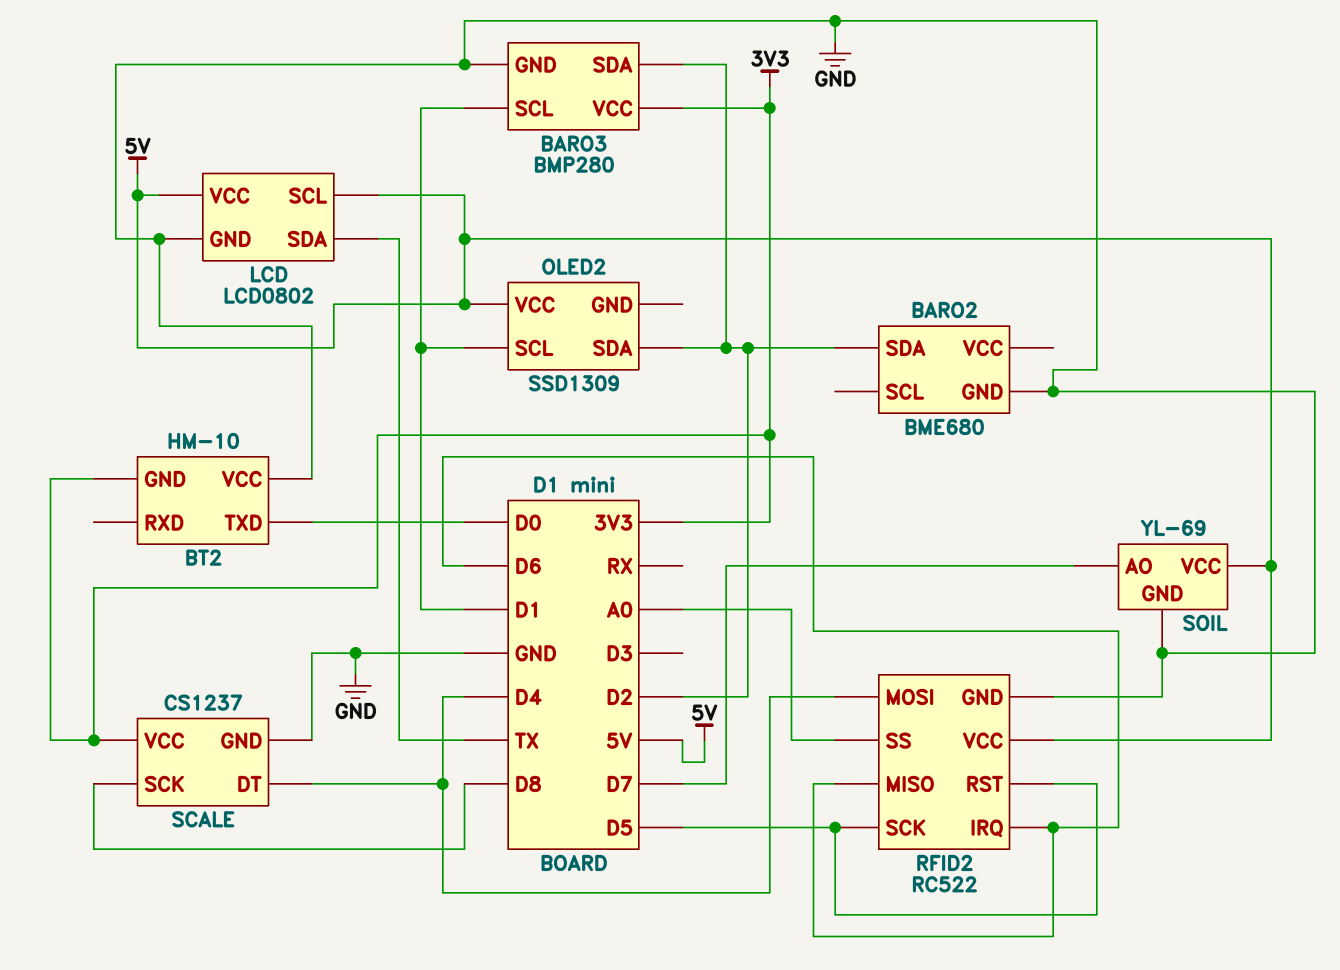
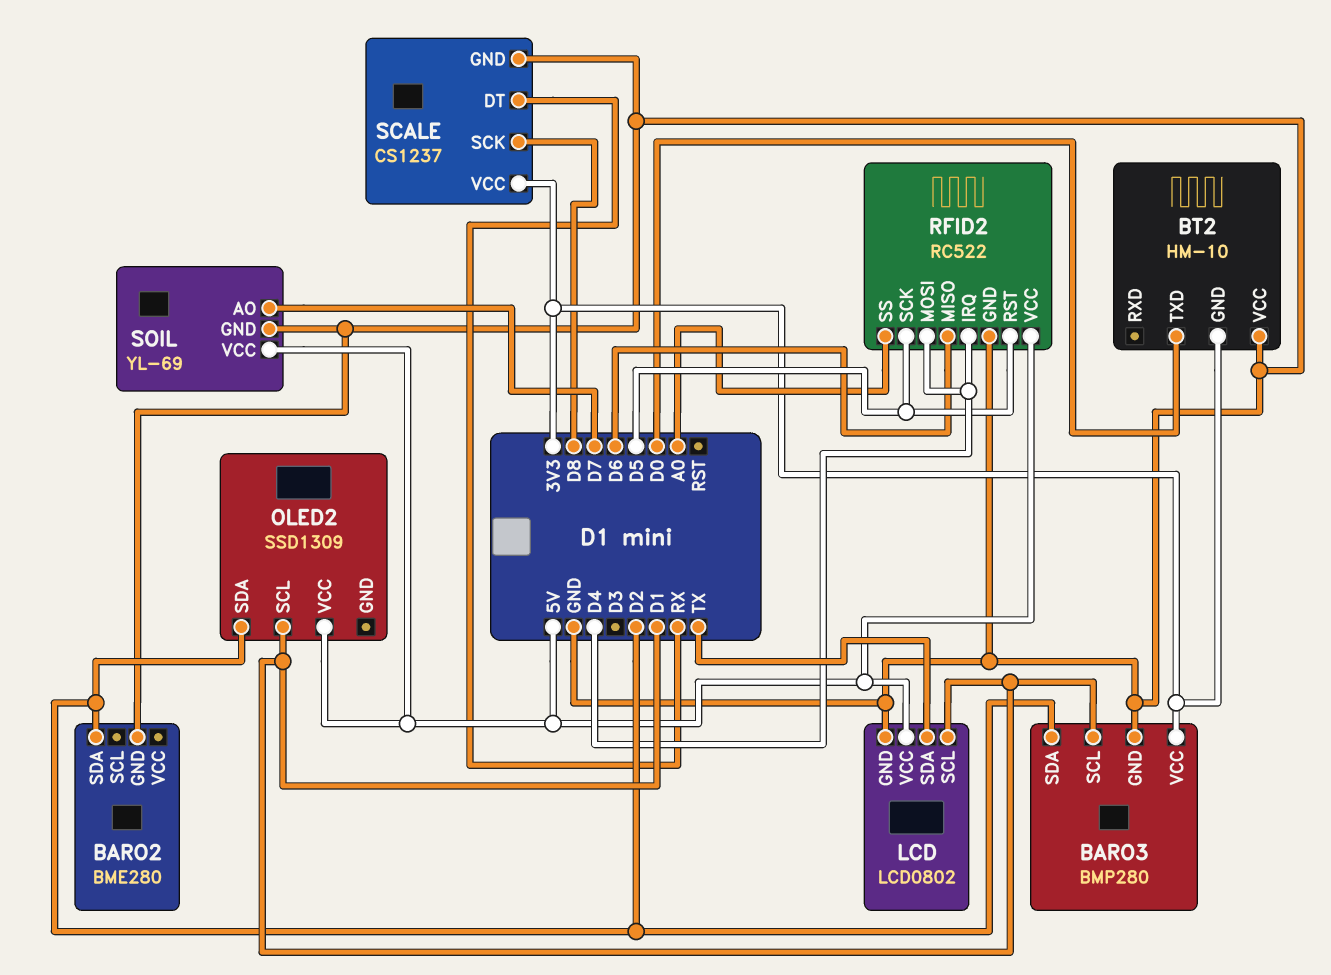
BARO2: BME680 -> BME280
LCD pin SCL: 5V -> D1
RFID2 pin IRQ: D6 -> D4
SCALE pin DT: D4 -> RX

